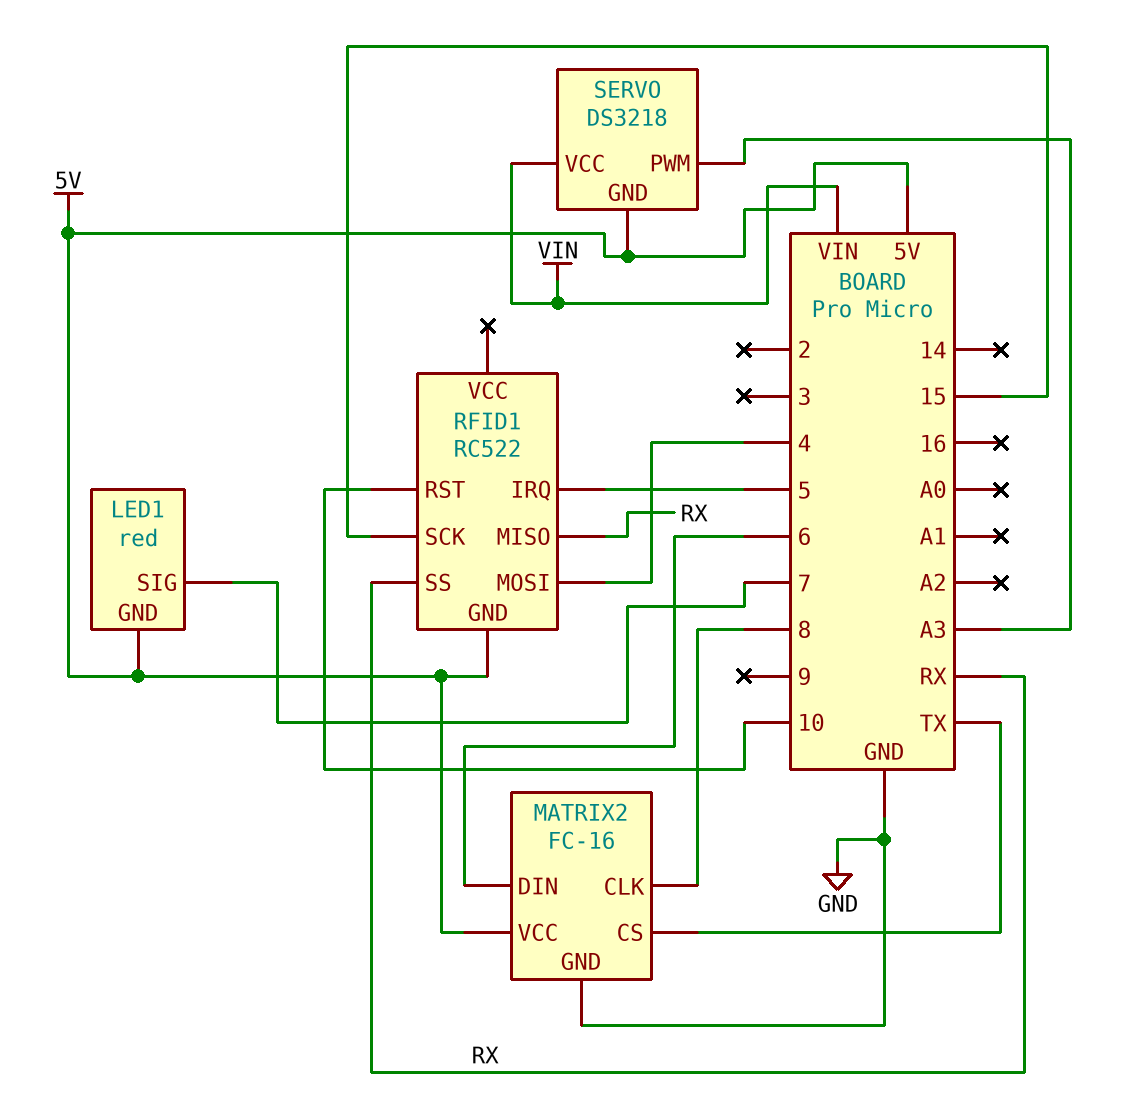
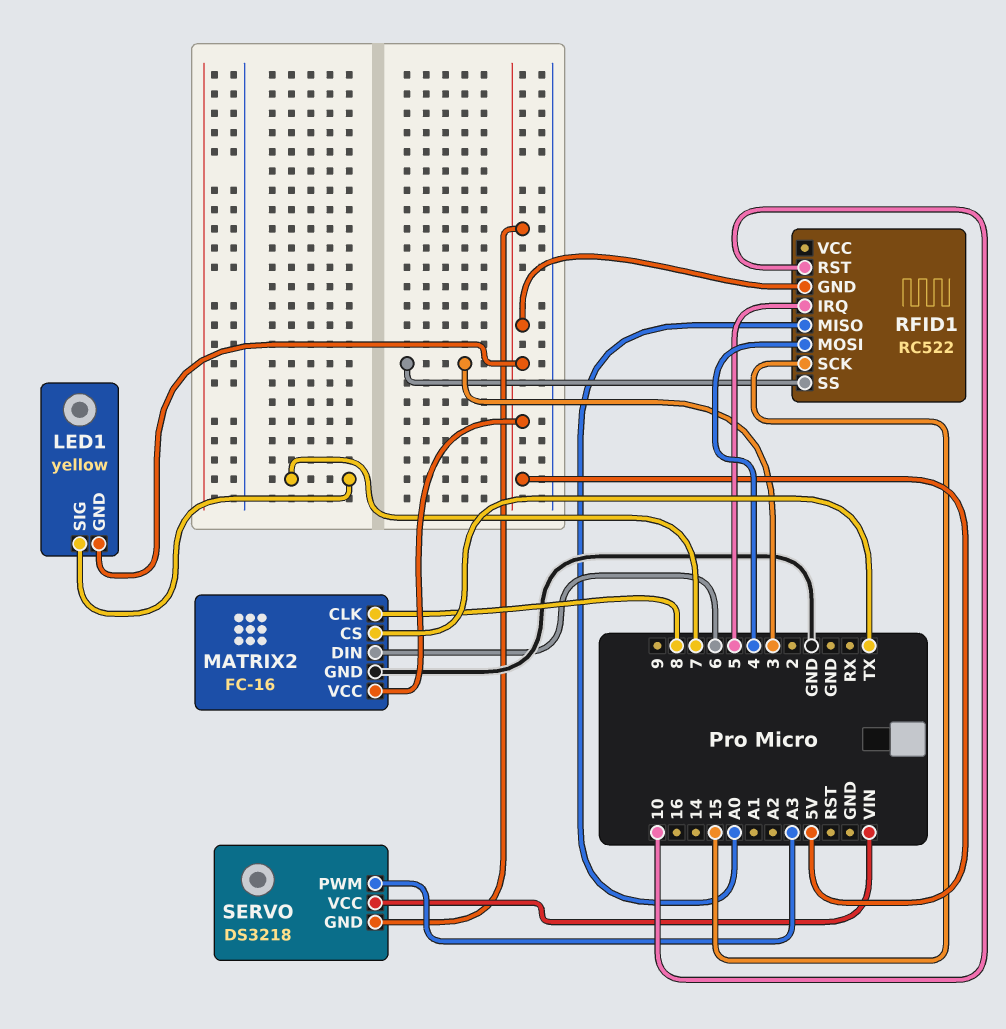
LED1: red -> yellow
RFID1 pin MISO: RX -> A0
RFID1 pin SS: RX -> 3

